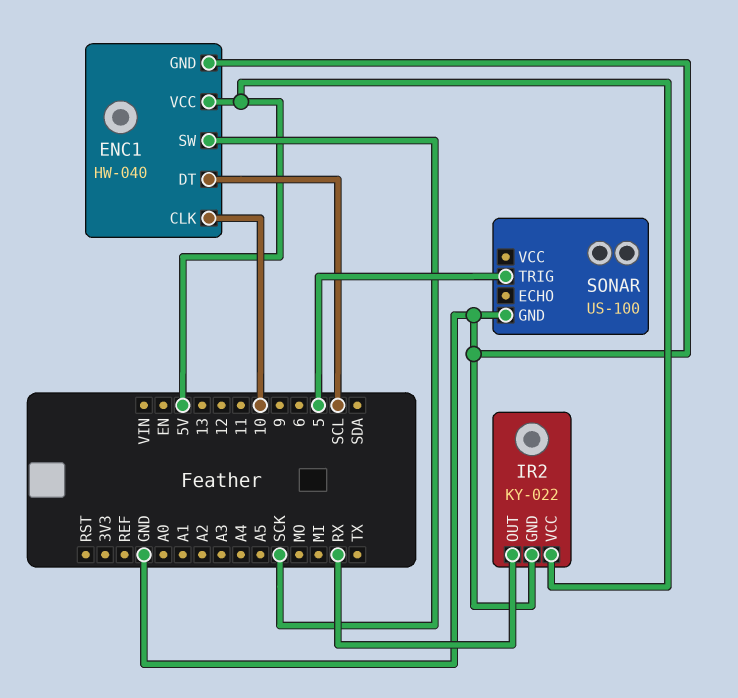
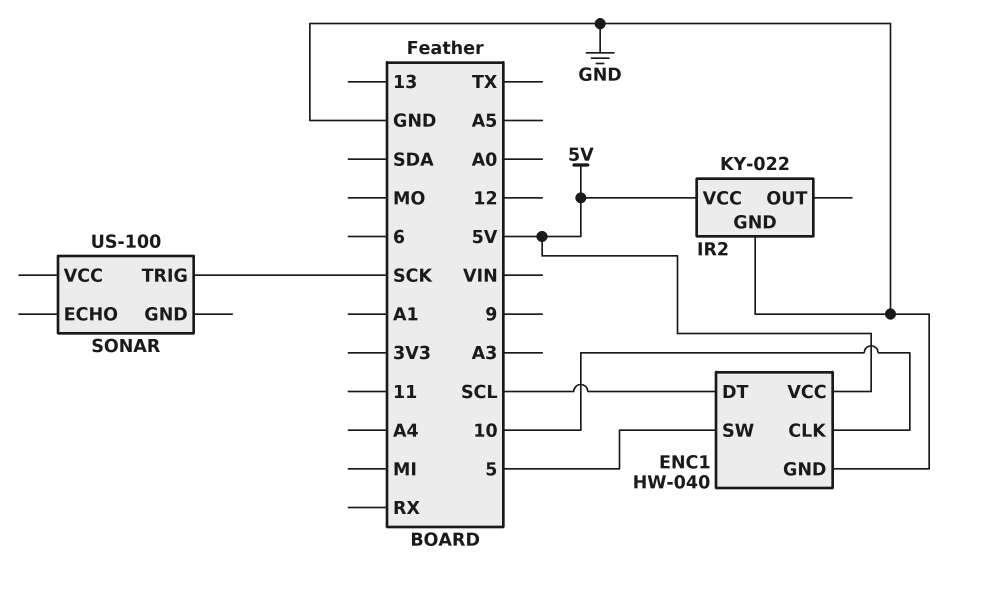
ENC1 pin SW: SCK -> 5
IR2 pin OUT: RX -> none
SONAR pin GND: GND -> none
SONAR pin TRIG: 5 -> SCK

